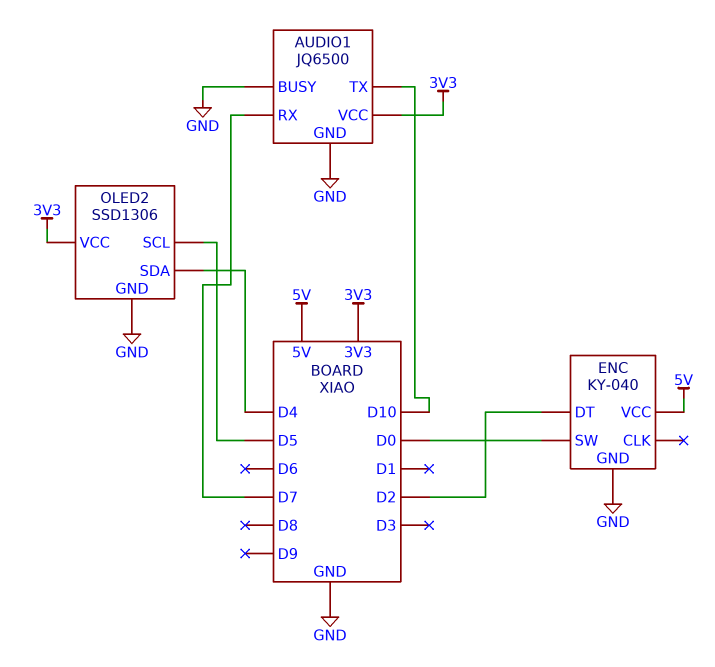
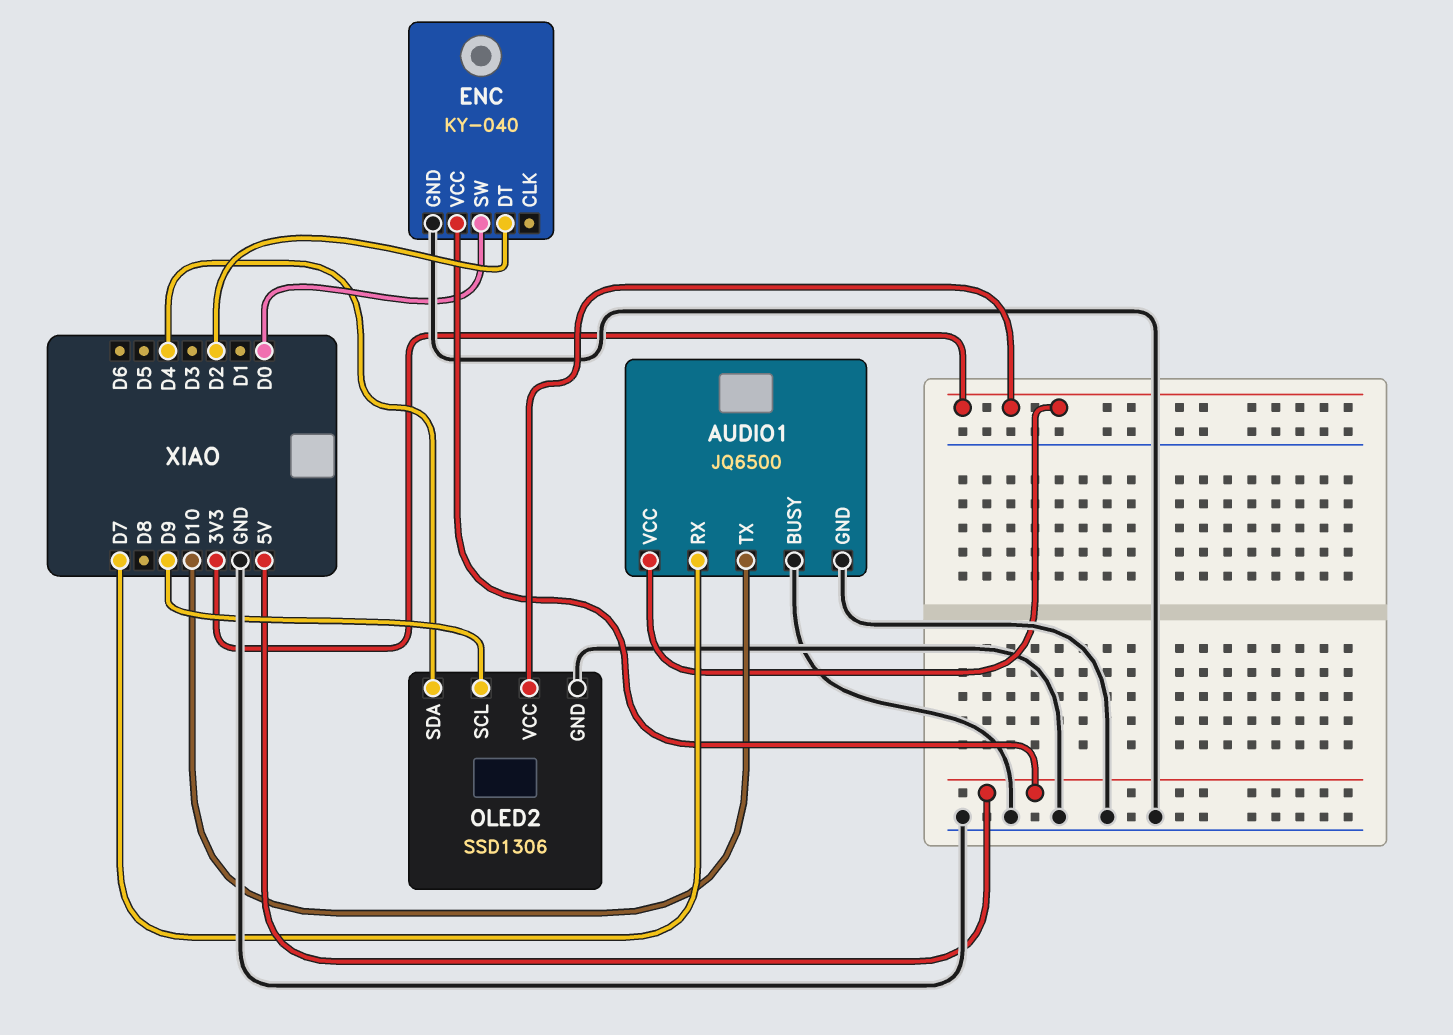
OLED2 pin SCL: D5 -> D9

